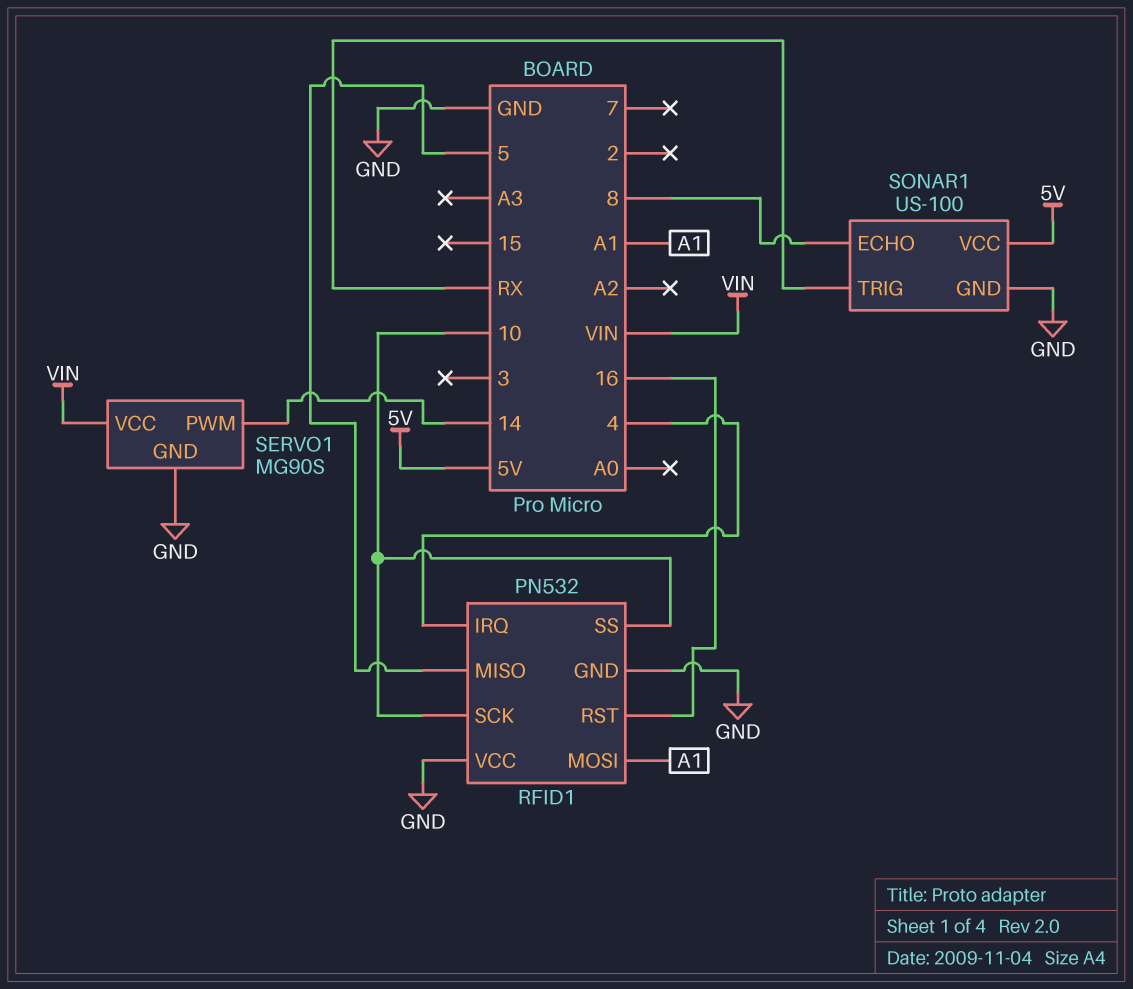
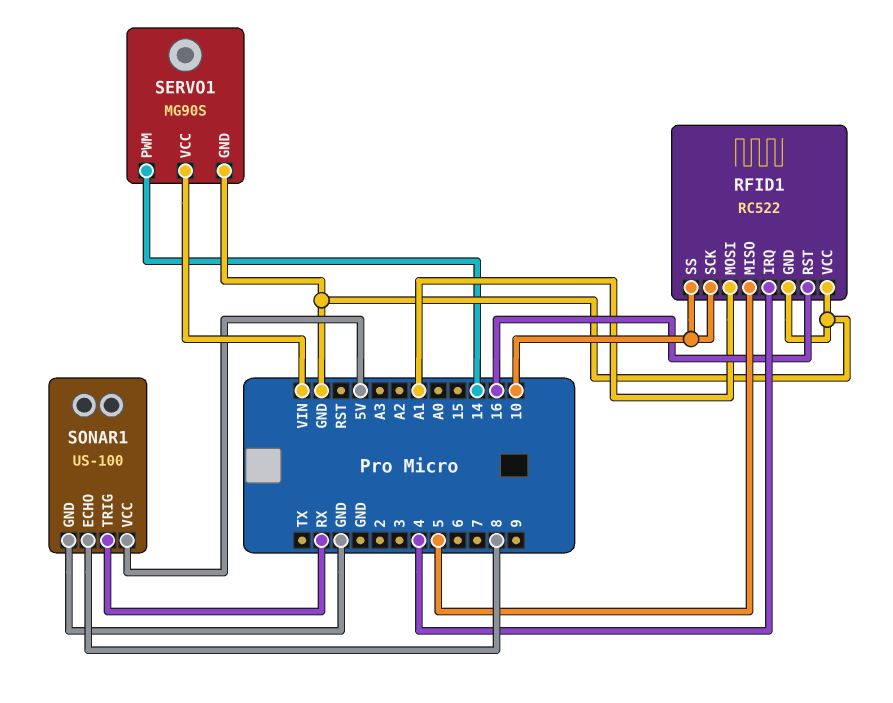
RFID1: PN532 -> RC522

